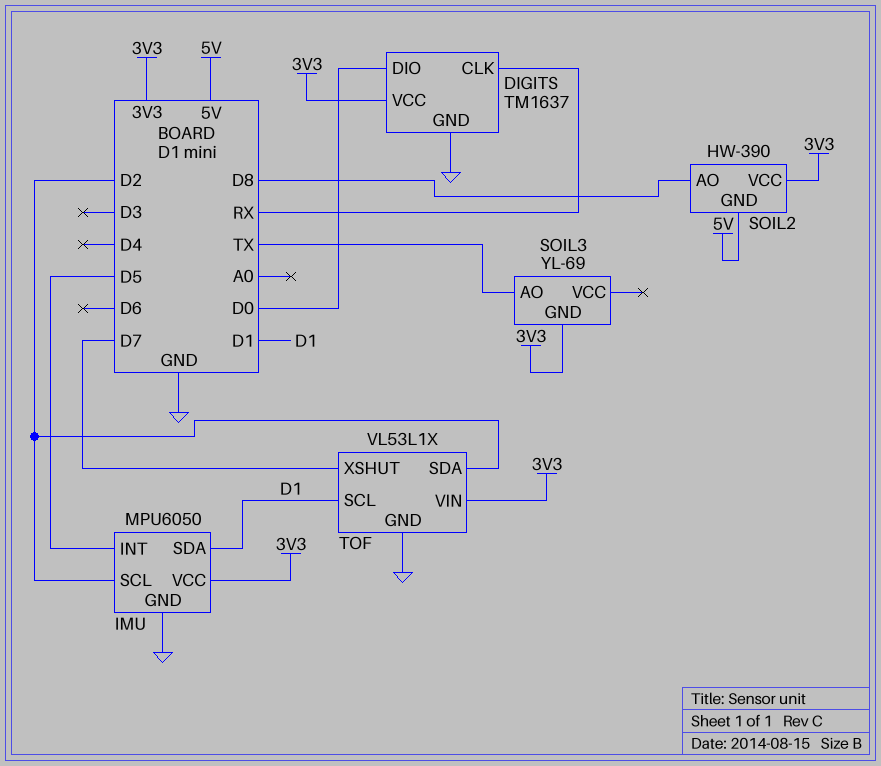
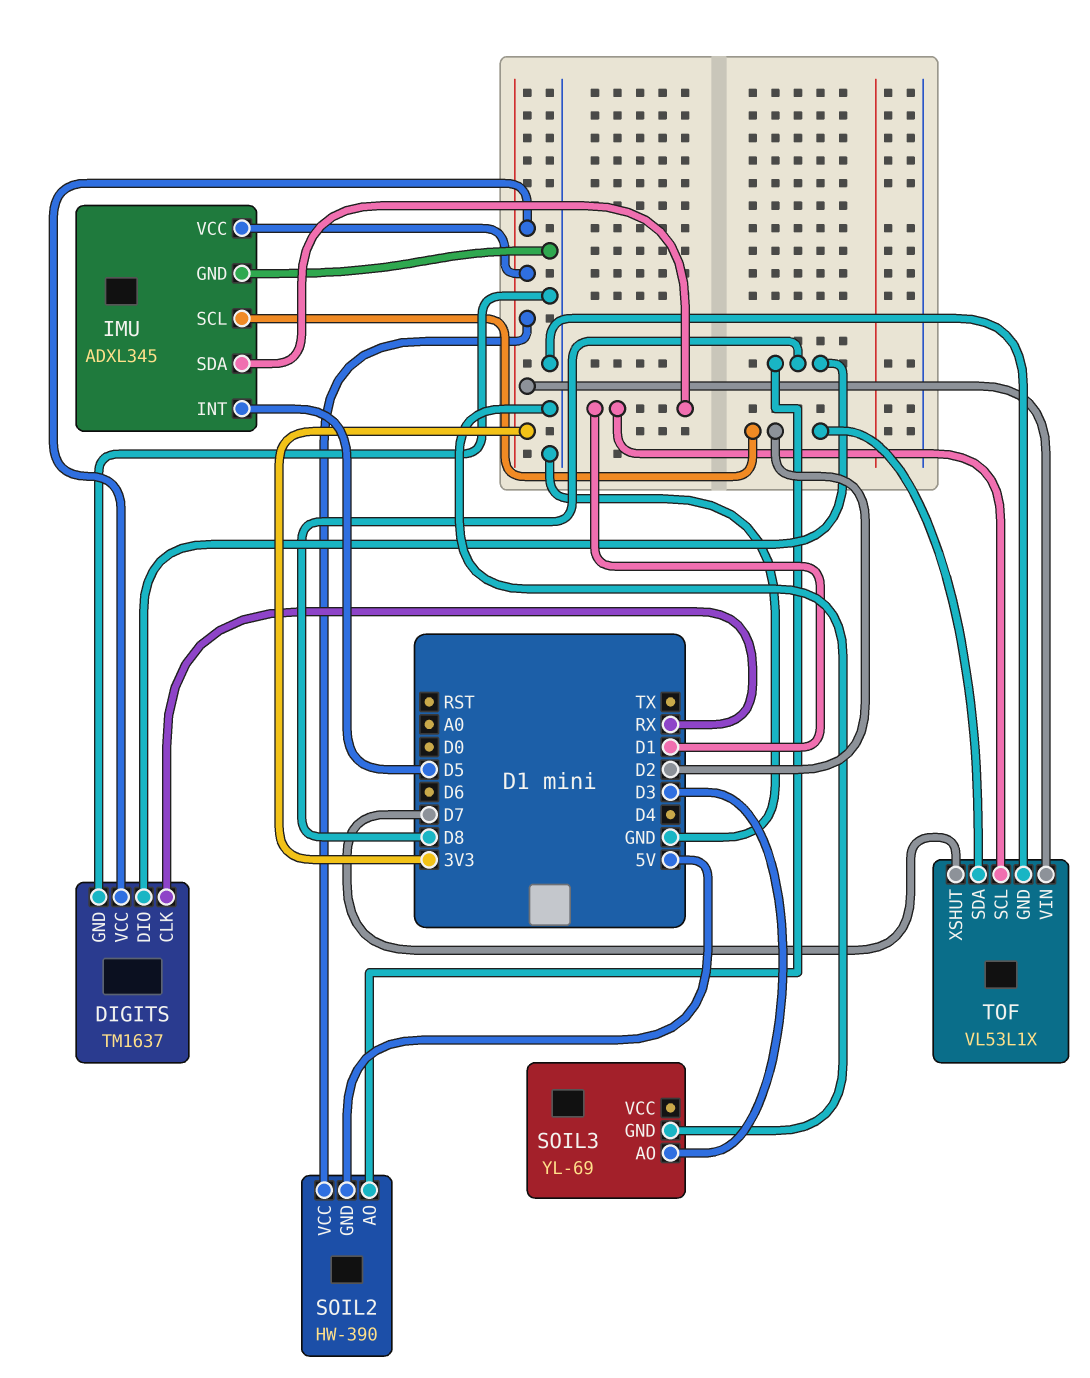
DIGITS pin DIO: D0 -> D8
IMU: MPU6050 -> ADXL345
SOIL3 pin AO: TX -> D3
SOIL3 pin GND: 3V3 -> GND

